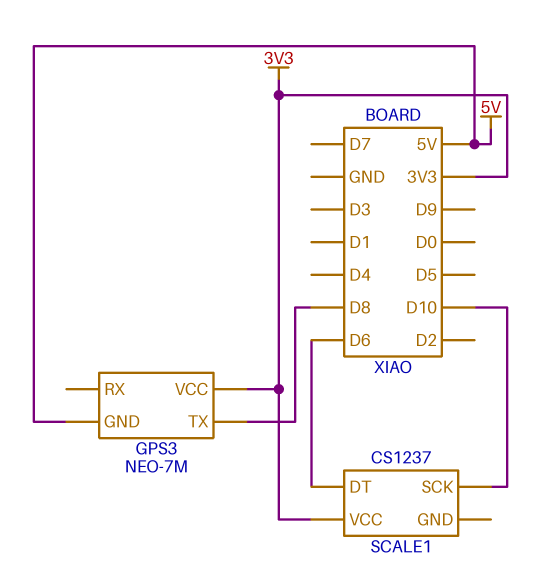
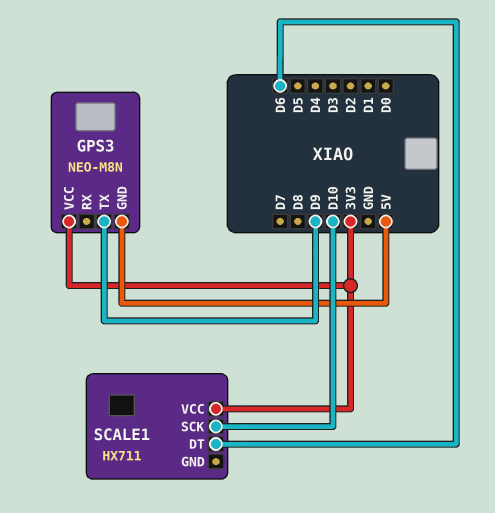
GPS3: NEO-7M -> NEO-M8N
GPS3 pin TX: D8 -> D9
SCALE1: CS1237 -> HX711

